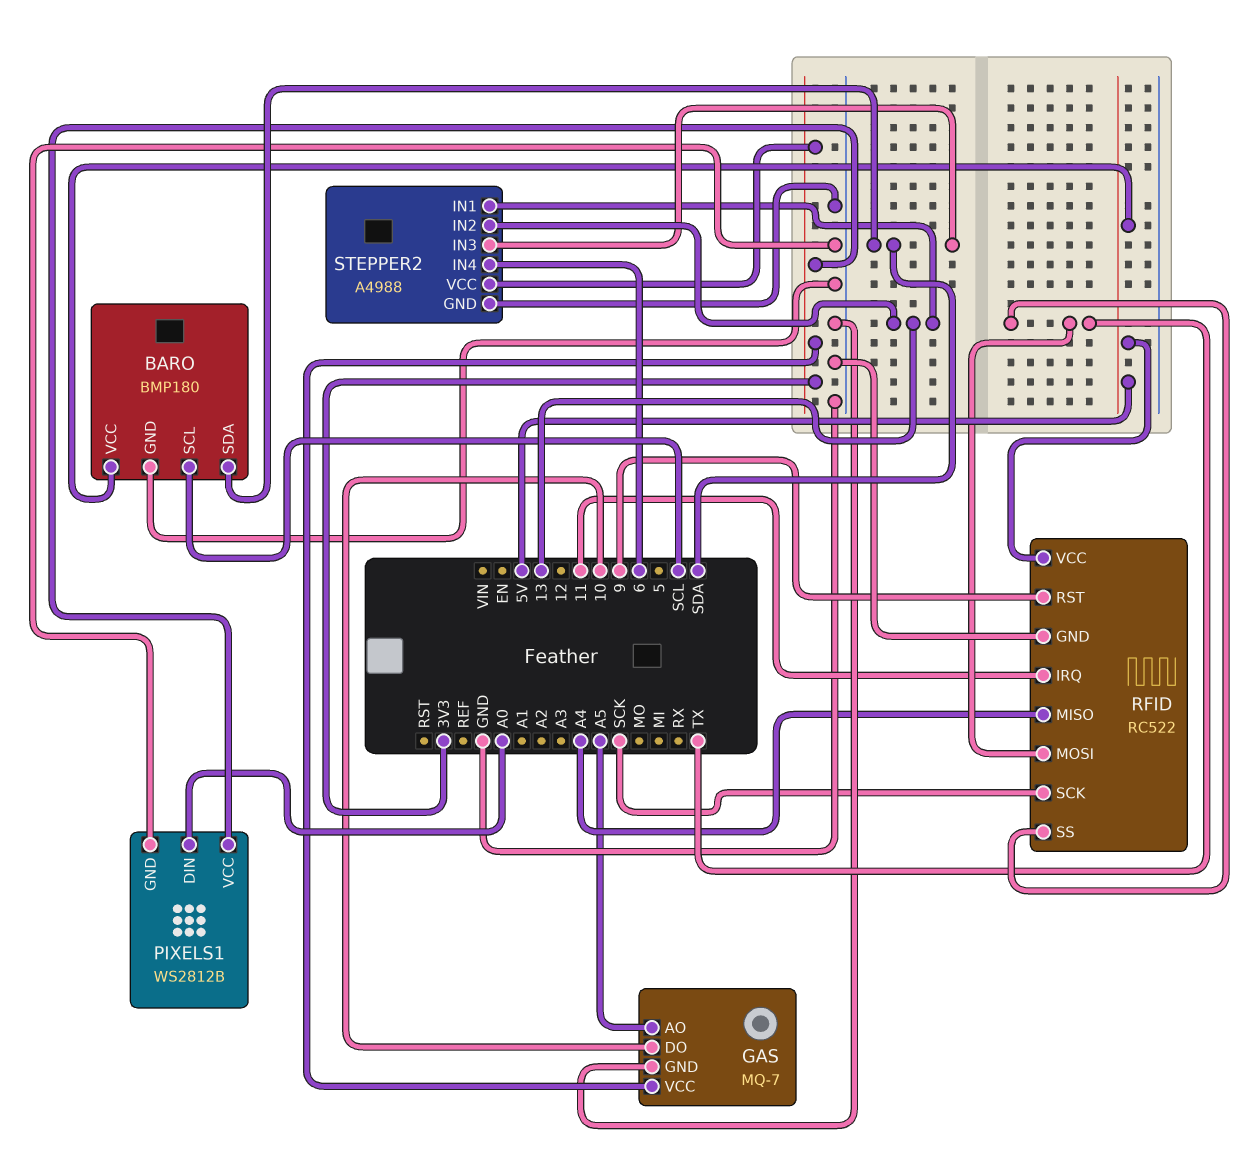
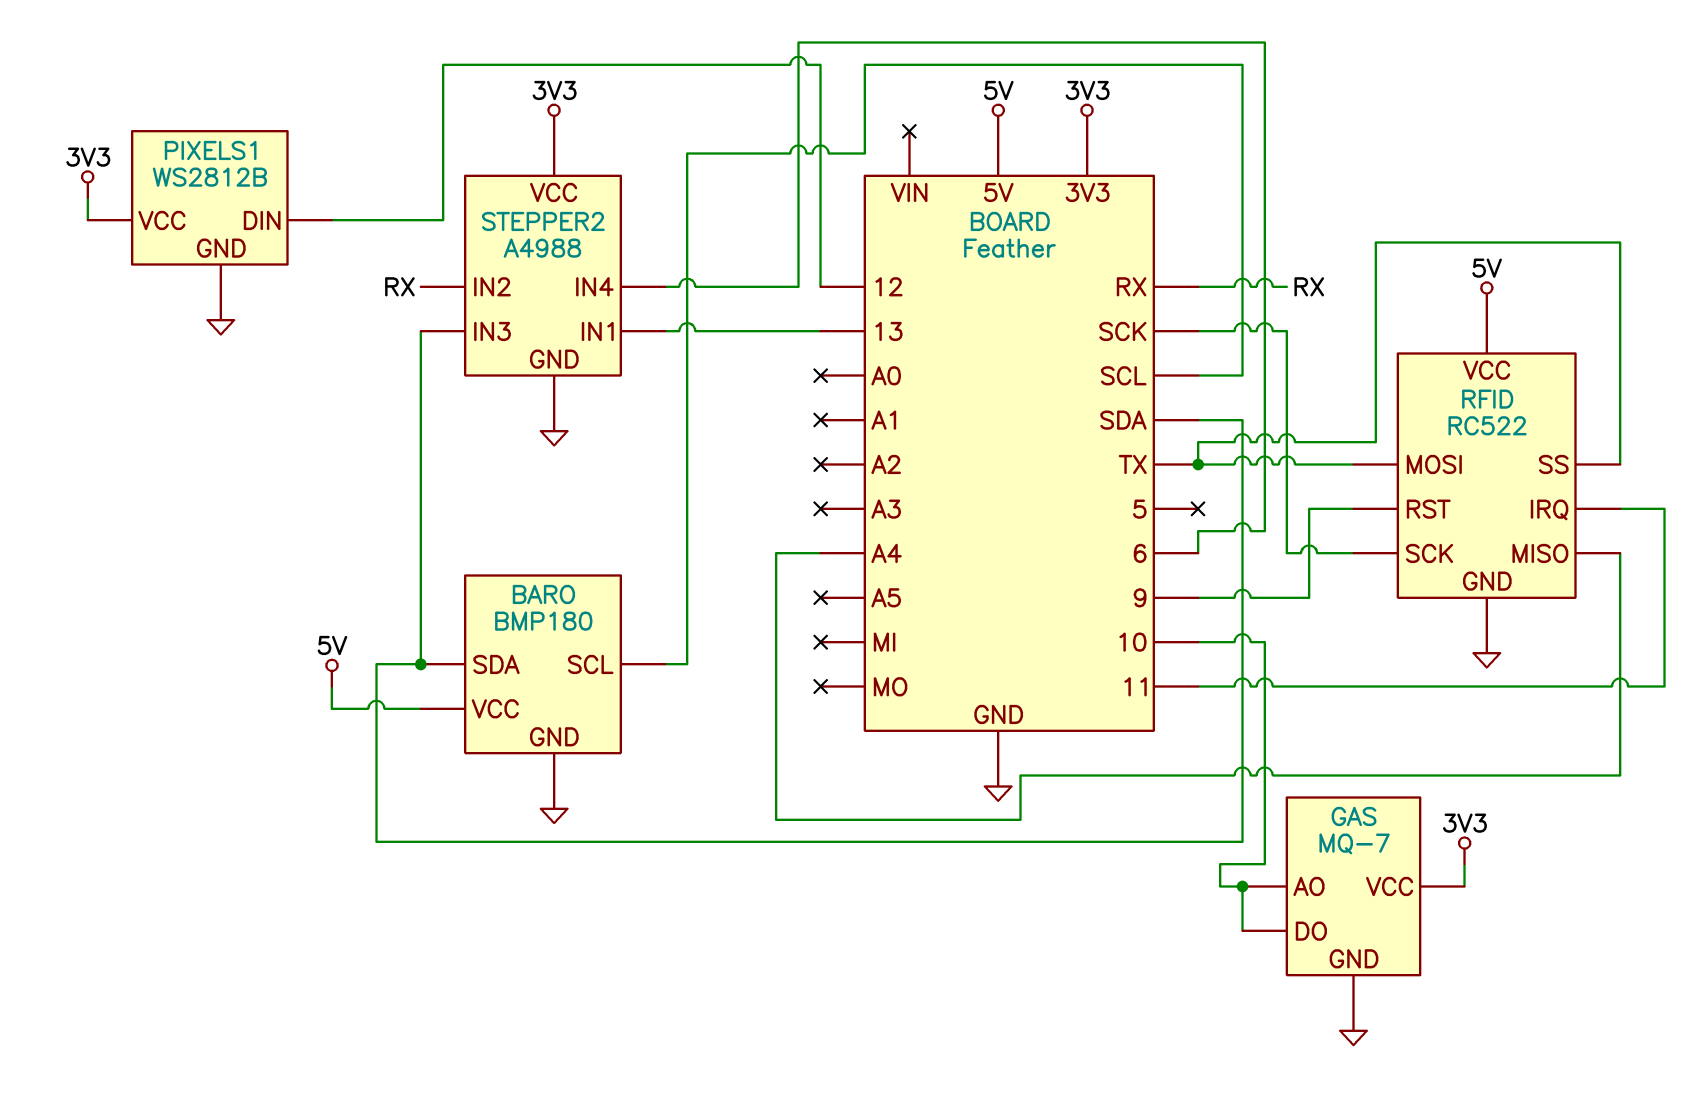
GAS pin AO: A5 -> 10
PIXELS1 pin DIN: A0 -> 12
STEPPER2 pin IN2: 13 -> RX

